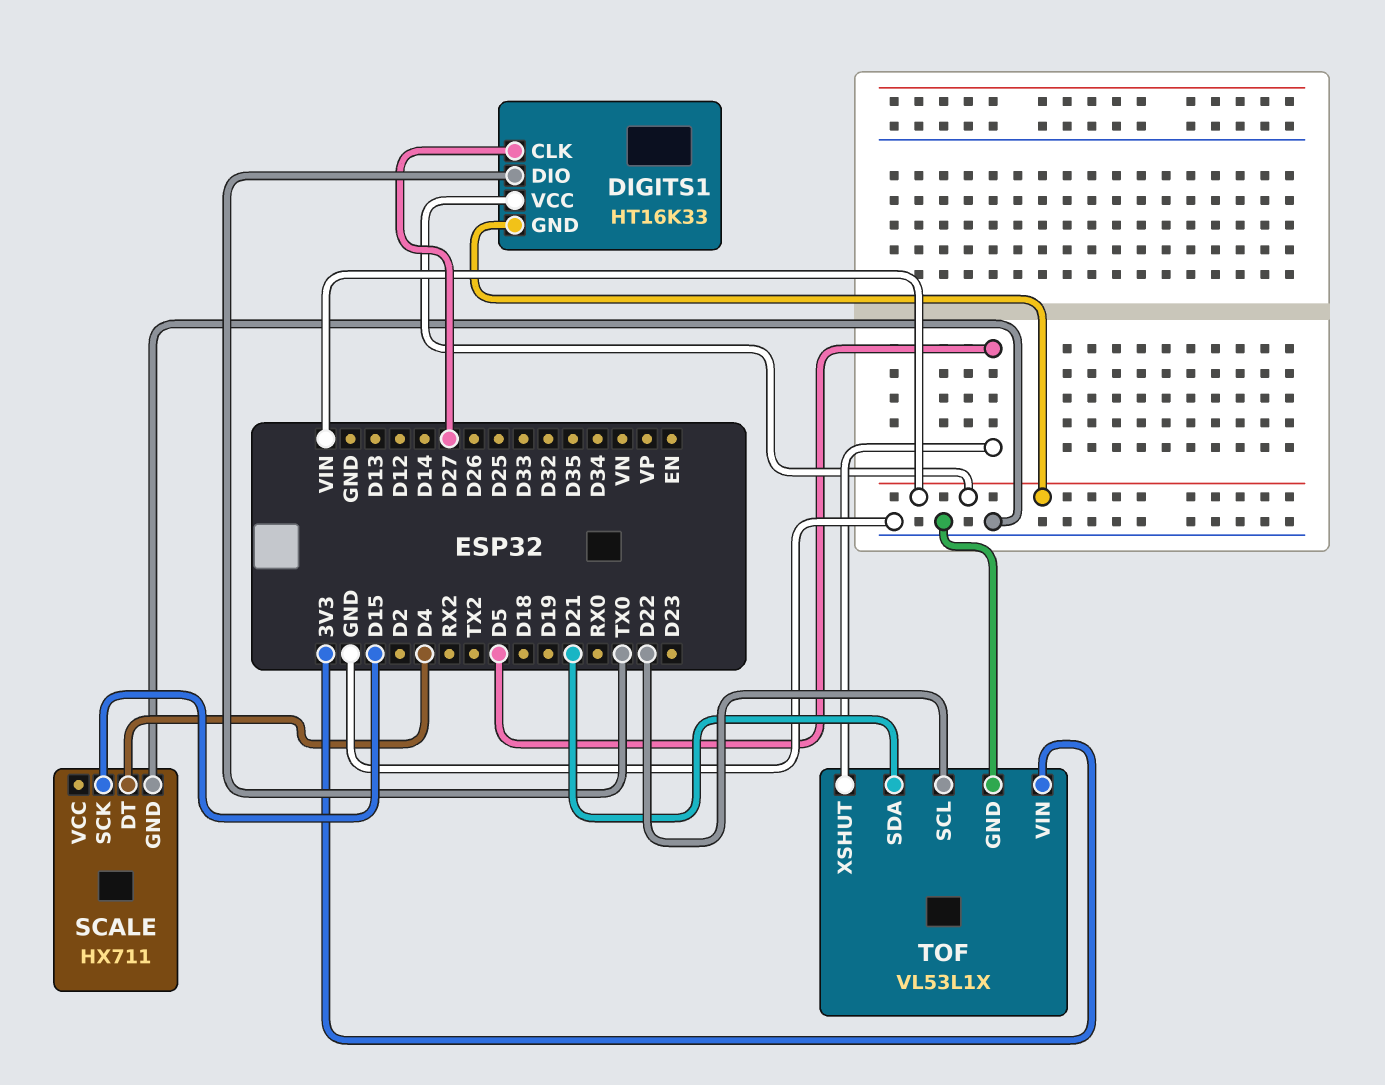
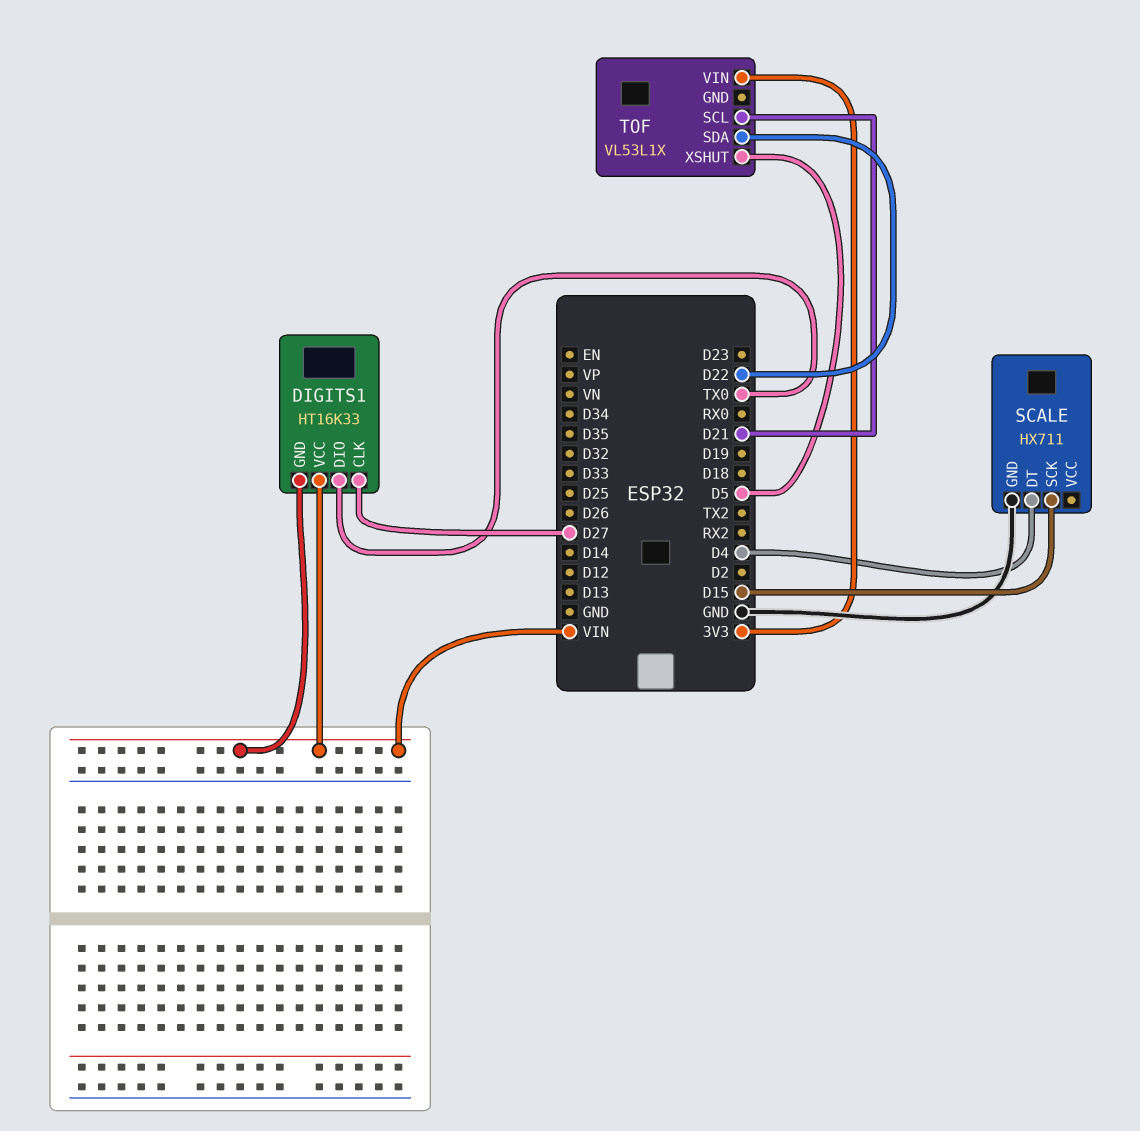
TOF pin GND: GND -> none
TOF pin SCL: D22 -> D21
TOF pin SDA: D21 -> D22

